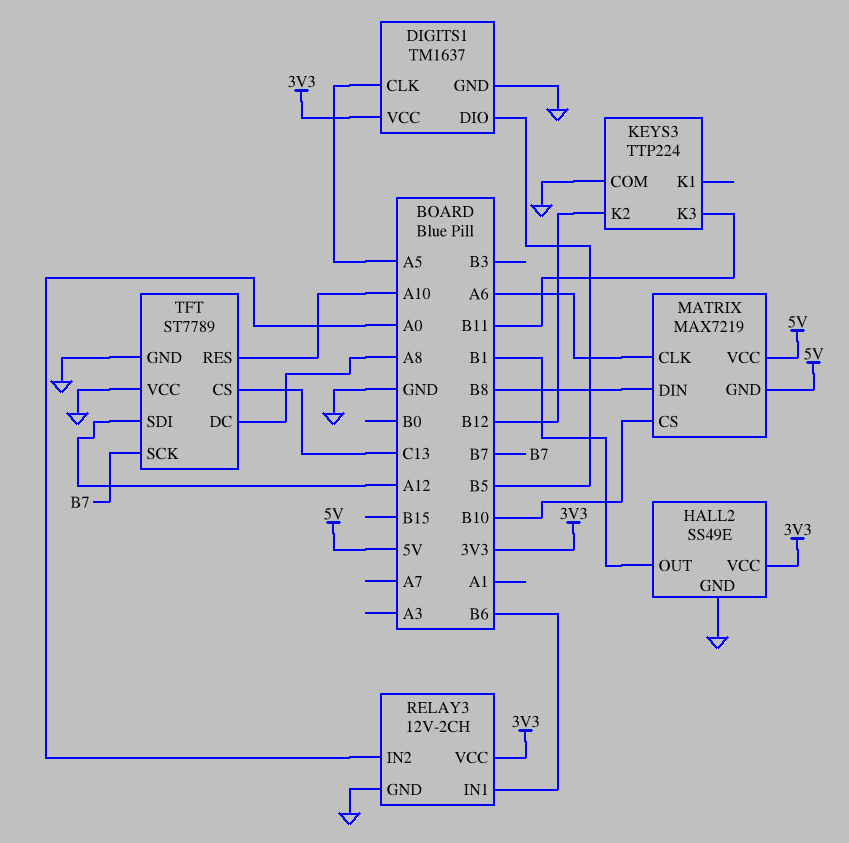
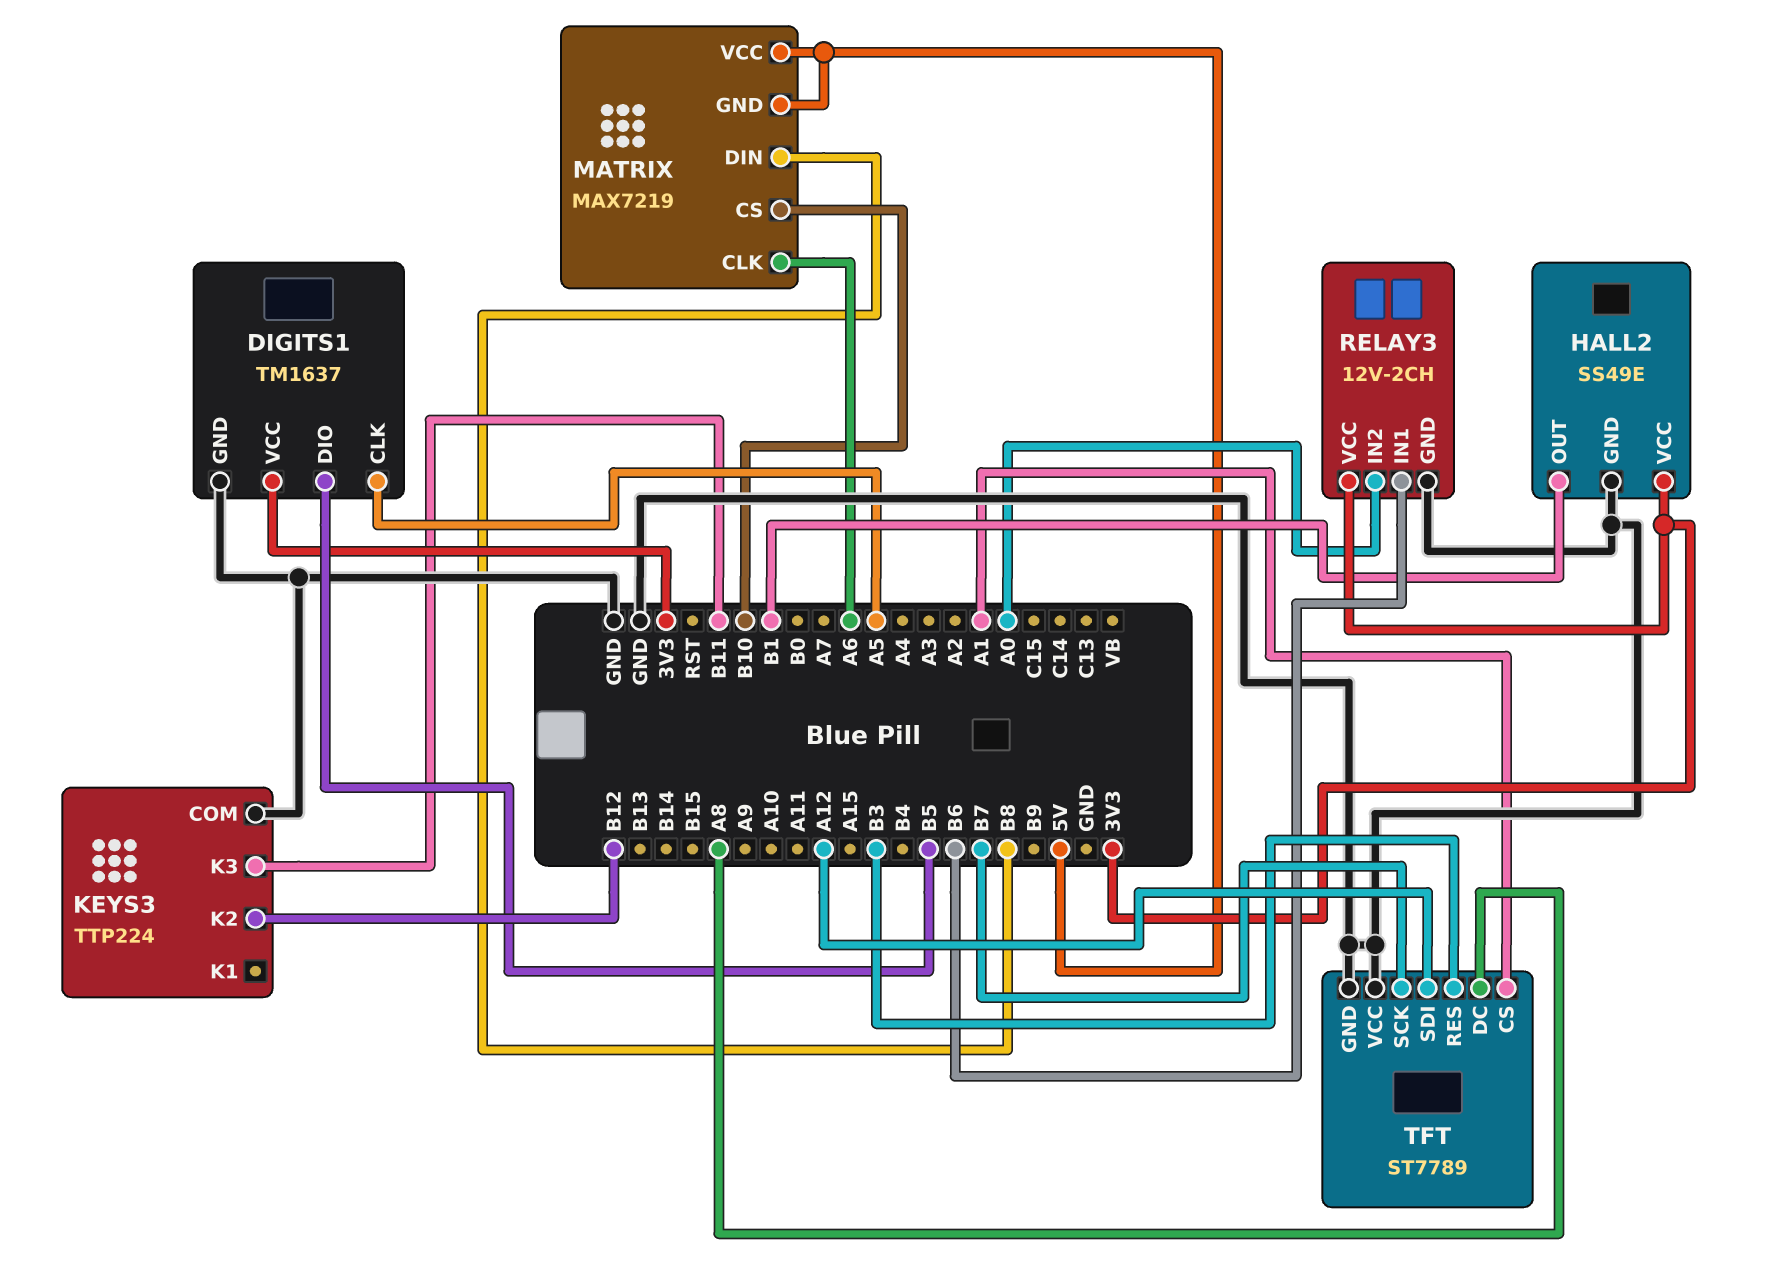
TFT pin CS: C13 -> A1
TFT pin RES: A10 -> B3

